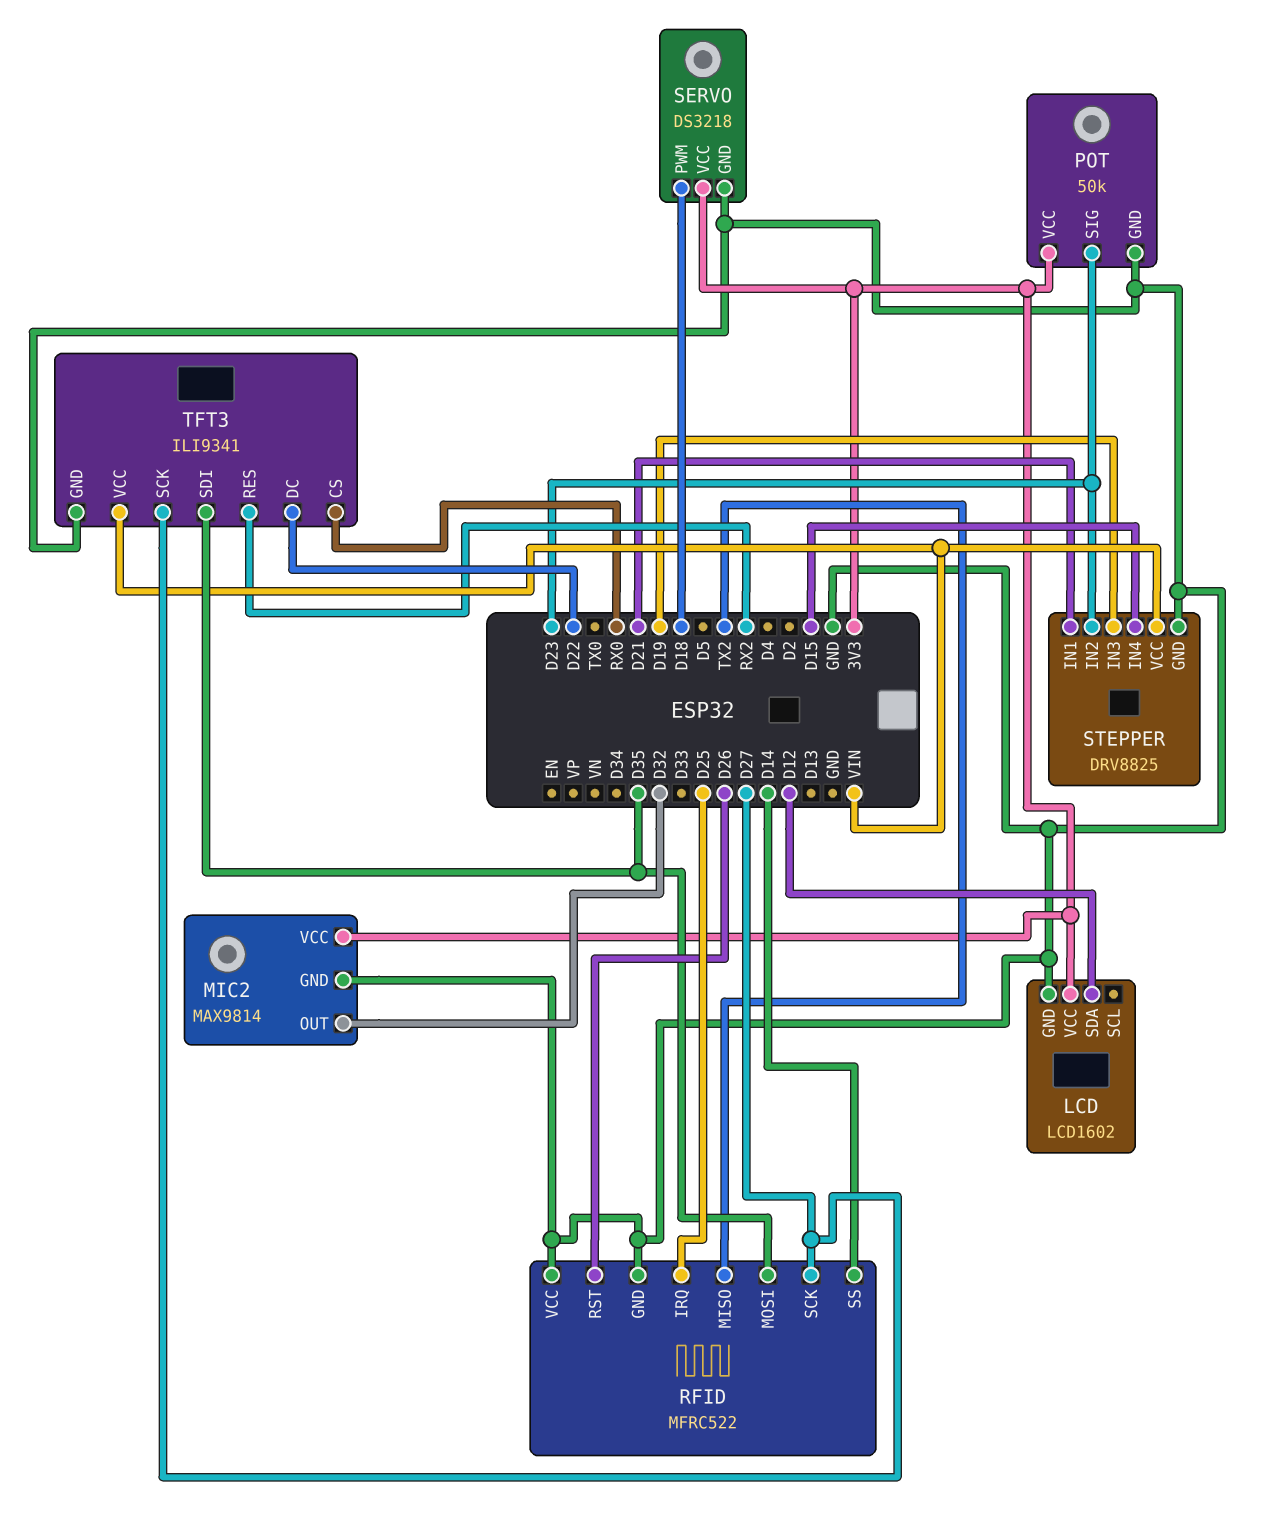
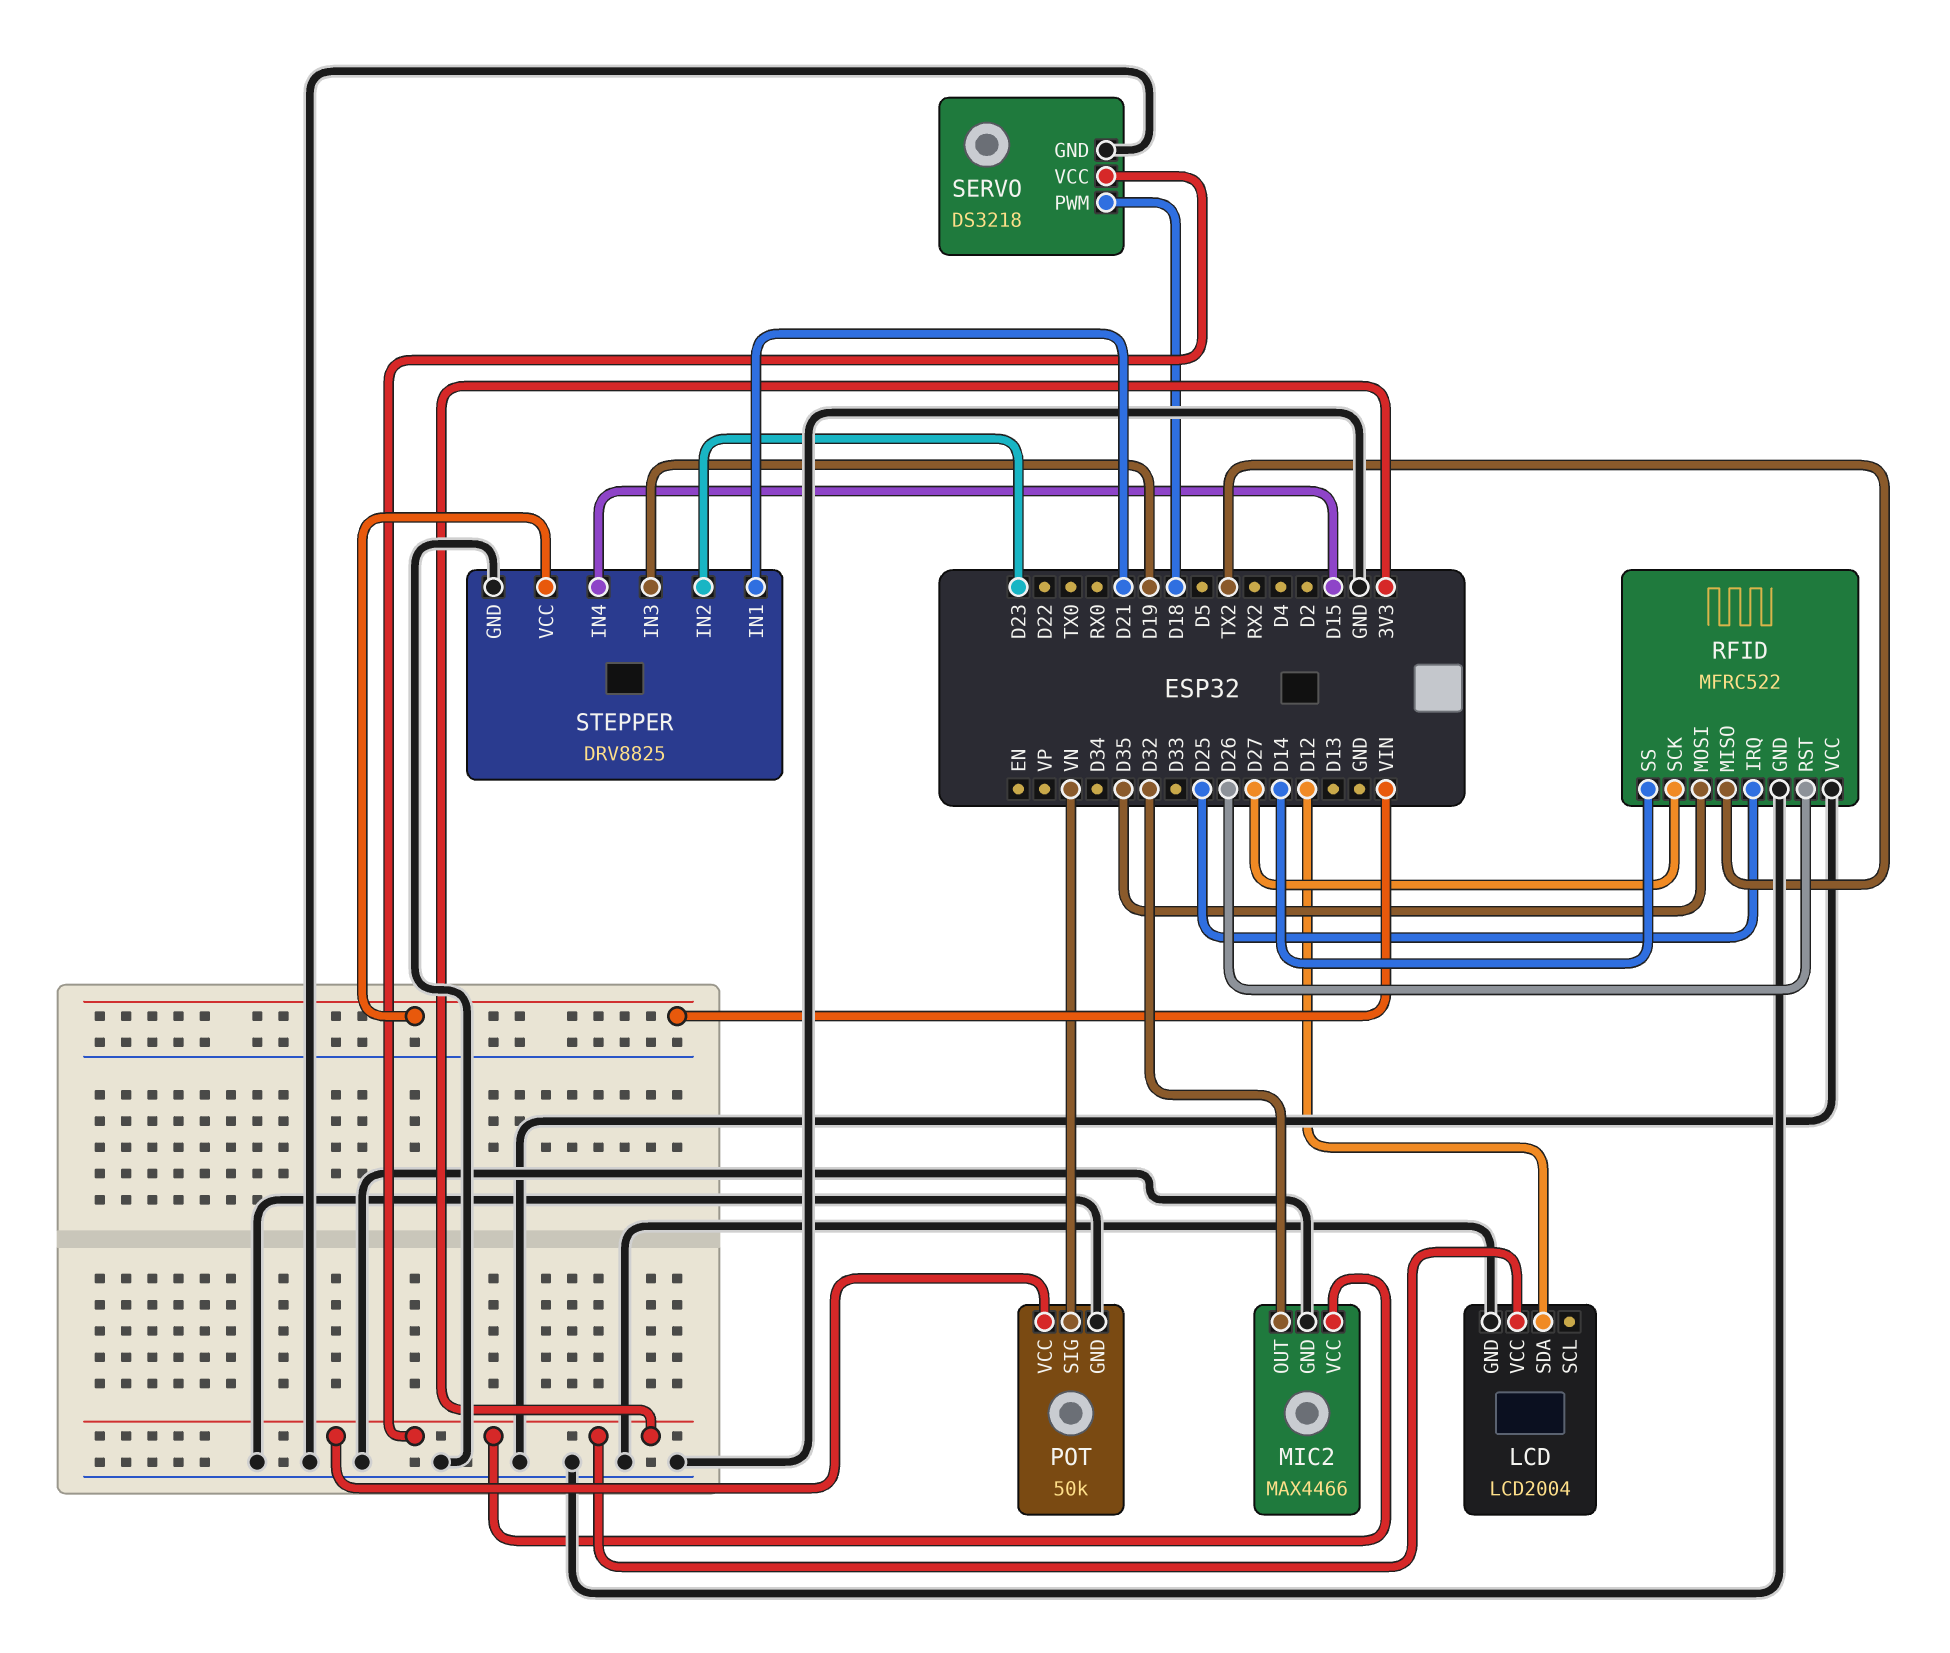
LCD: LCD1602 -> LCD2004
MIC2: MAX9814 -> MAX4466
POT pin SIG: D23 -> VN
TFT3: ILI9341 -> none
TFT3 pin CS: RX0 -> none
TFT3 pin DC: D22 -> none
TFT3 pin GND: GND -> none
TFT3 pin RES: RX2 -> none
TFT3 pin SCK: D27 -> none
TFT3 pin SDI: D35 -> none
TFT3 pin VCC: VIN -> none

